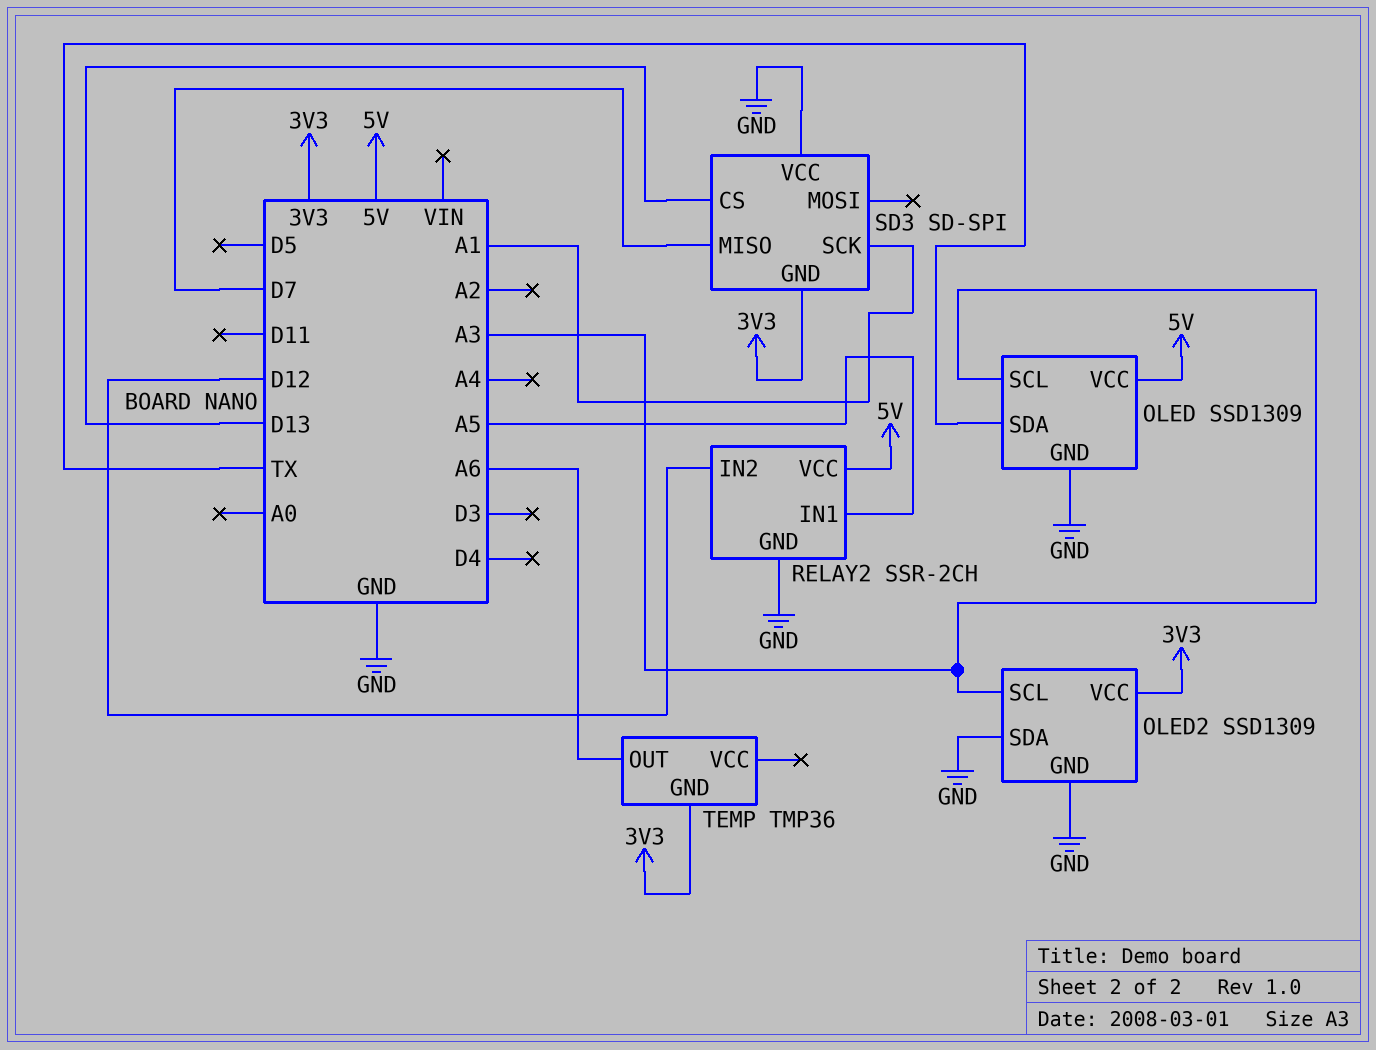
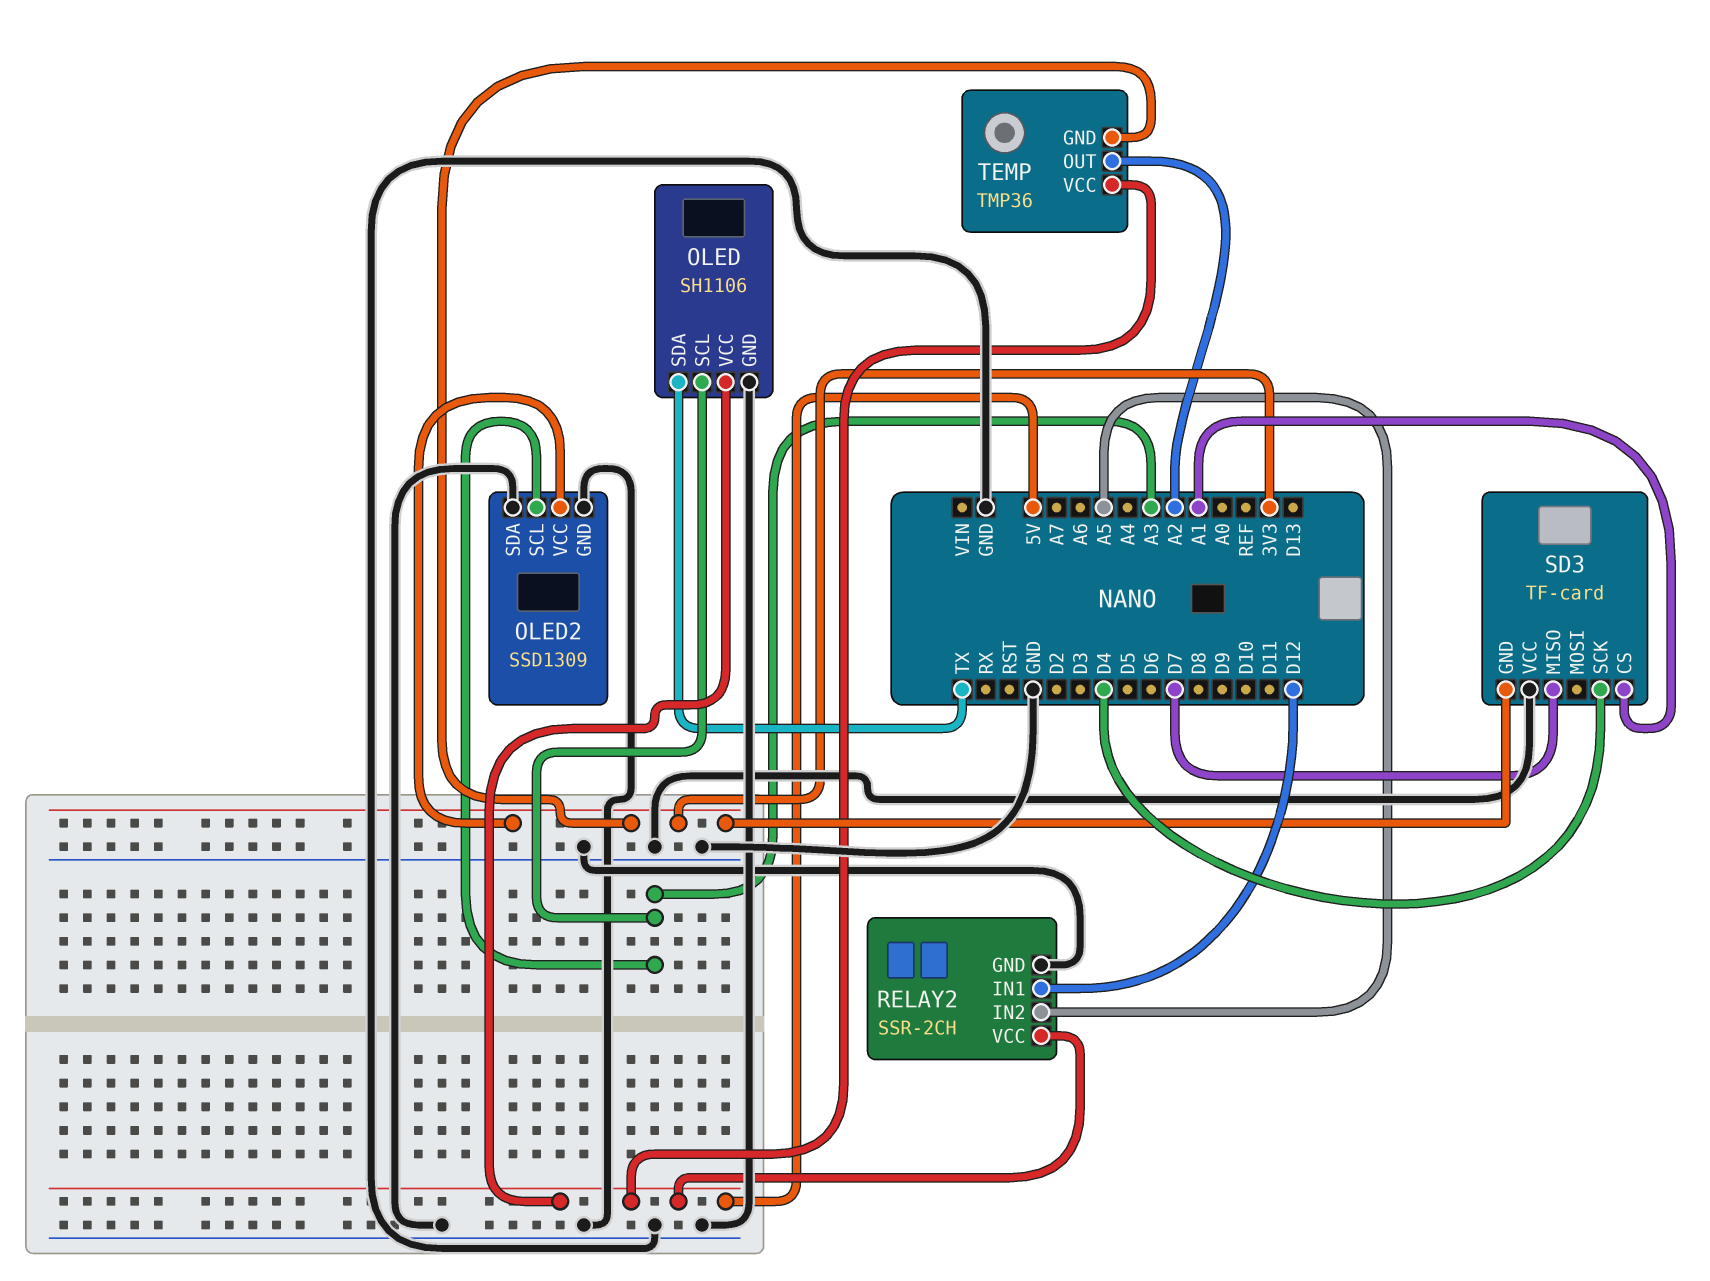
OLED: SSD1309 -> SH1106
RELAY2 pin IN1: A5 -> D12
RELAY2 pin IN2: D12 -> A5
SD3: SD-SPI -> TF-card
SD3 pin CS: D13 -> A1
SD3 pin SCK: A1 -> D4
TEMP pin OUT: A6 -> A2
TEMP pin VCC: none -> 5V

